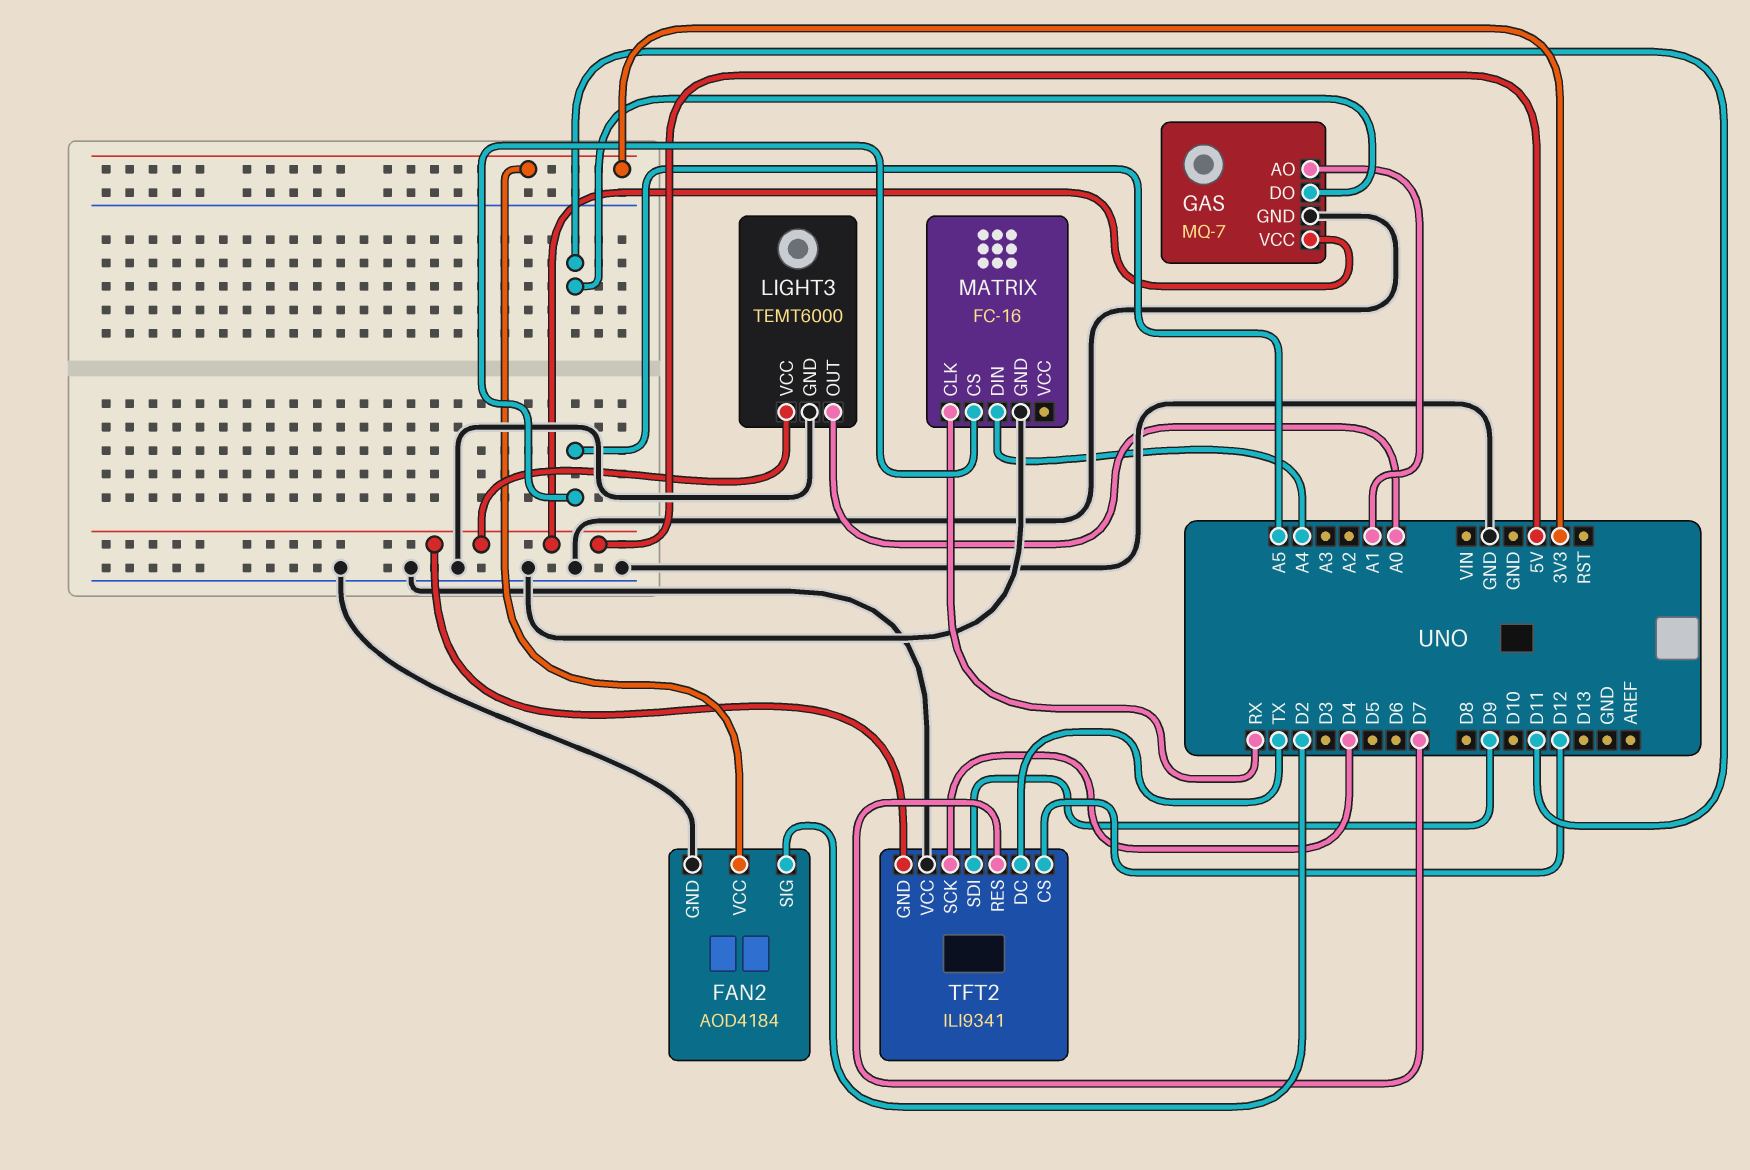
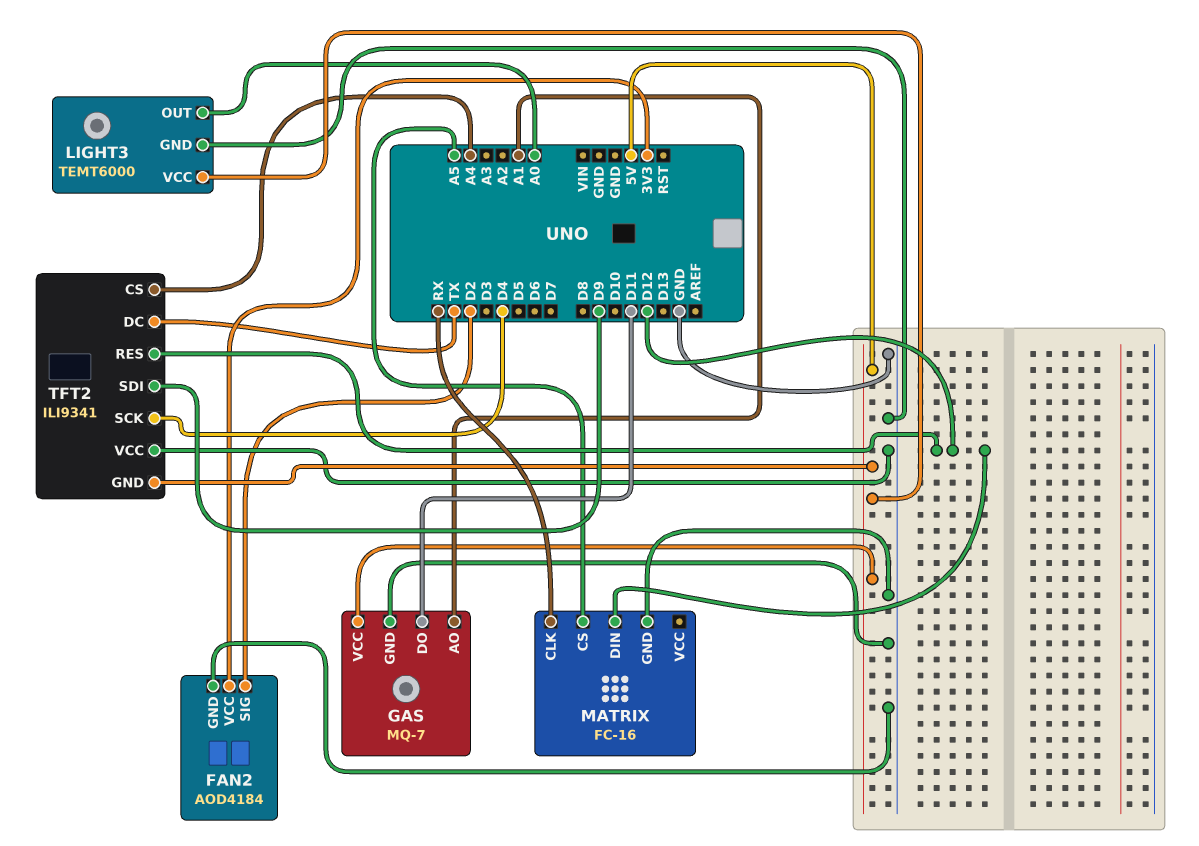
MATRIX pin DIN: A4 -> D12
TFT2 pin CS: D12 -> A4
TFT2 pin RES: D7 -> D12

